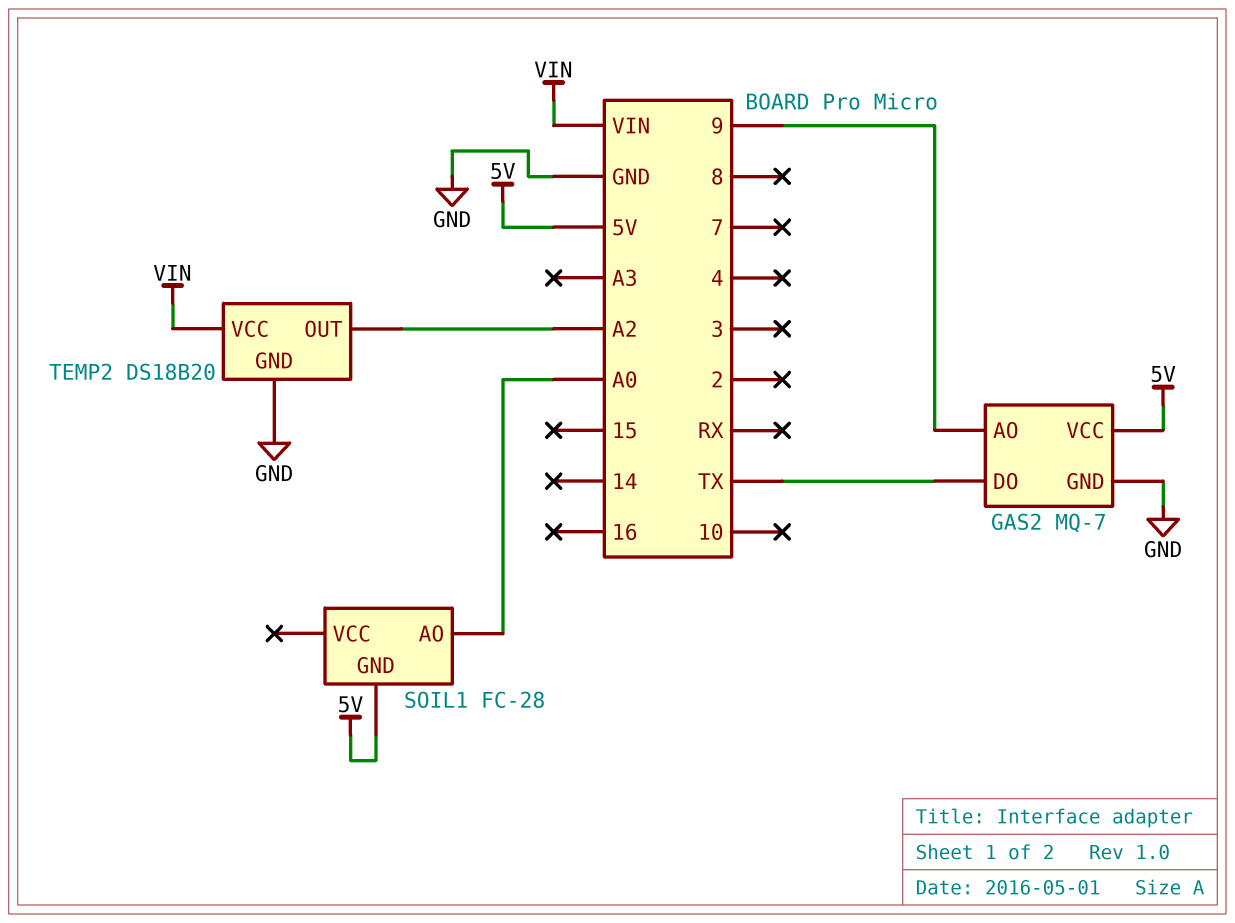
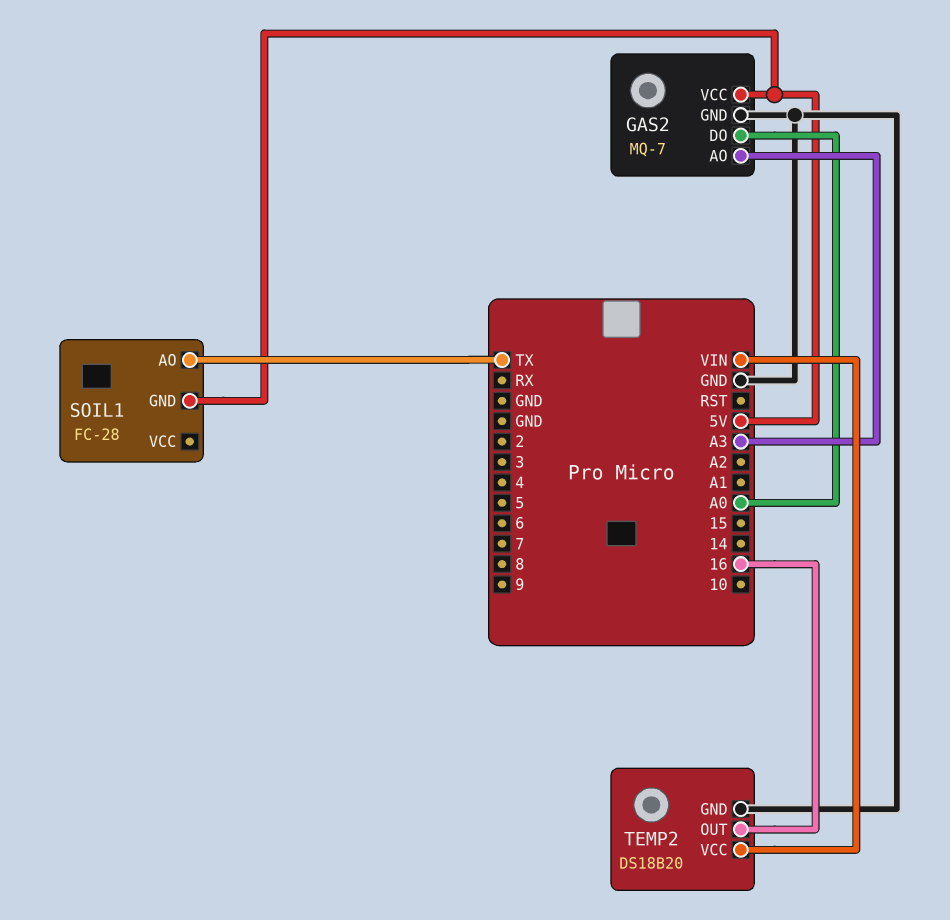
GAS2 pin AO: 9 -> A3
GAS2 pin DO: TX -> A0
SOIL1 pin AO: A0 -> TX
TEMP2 pin OUT: A2 -> 16

